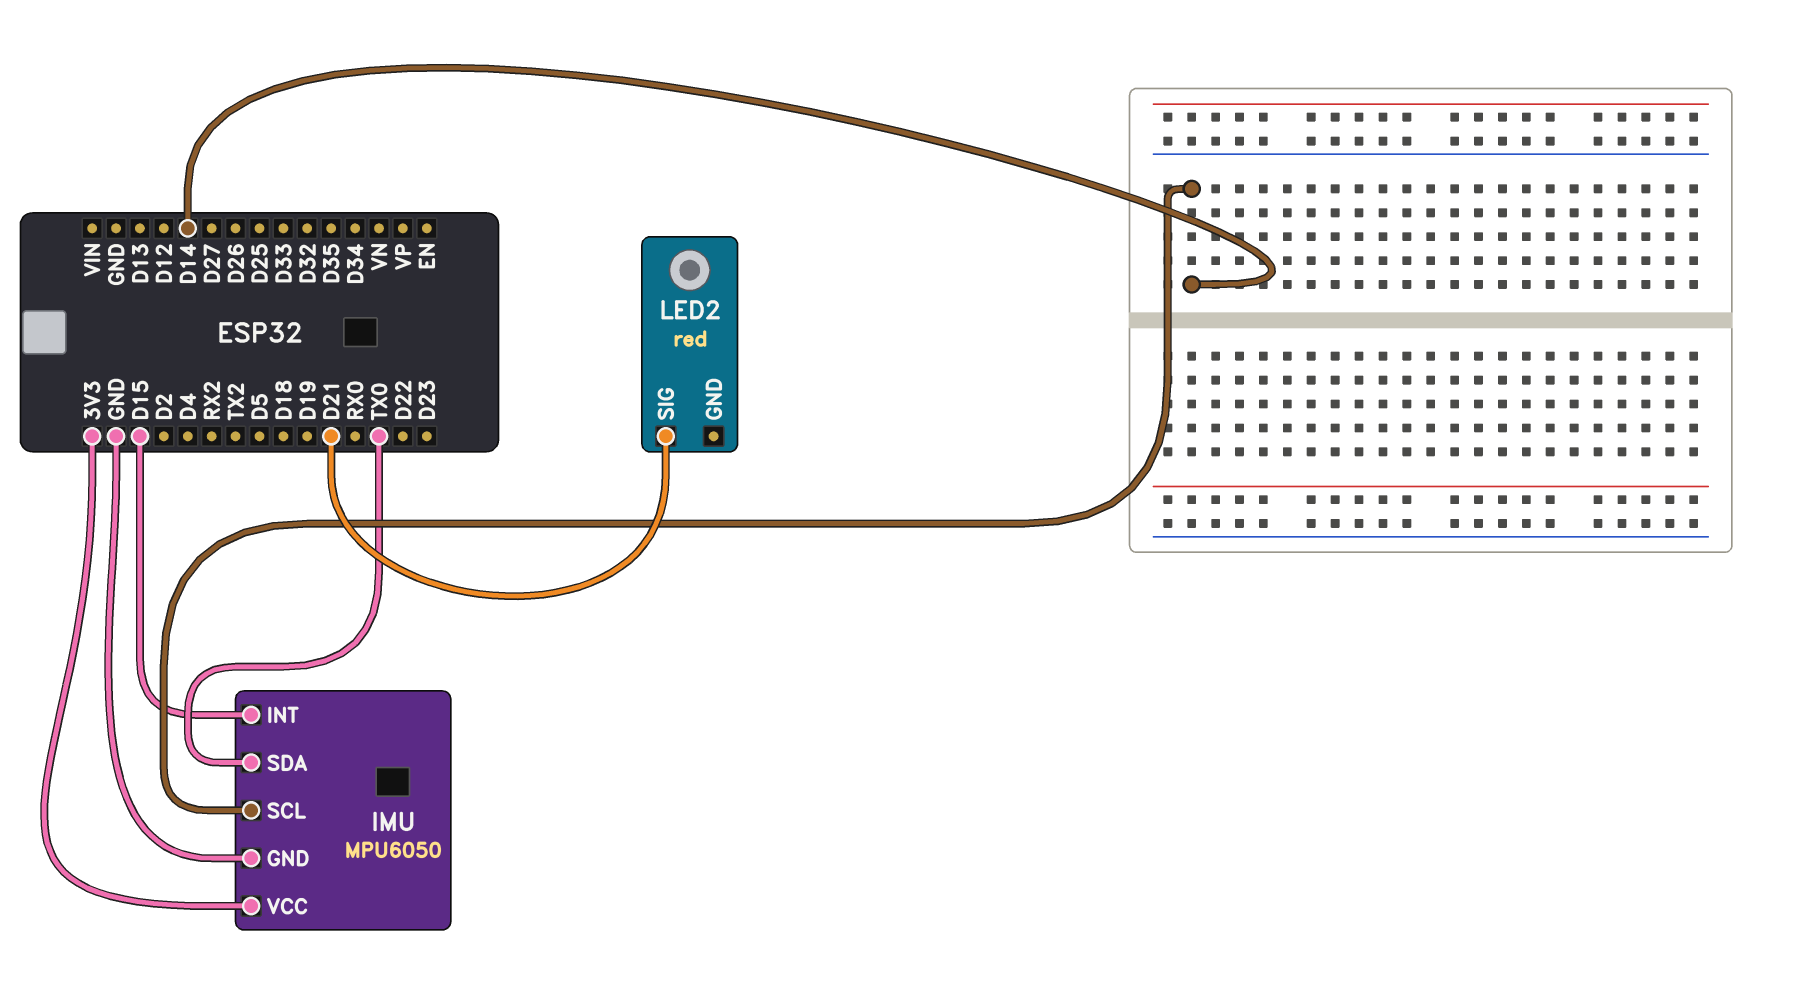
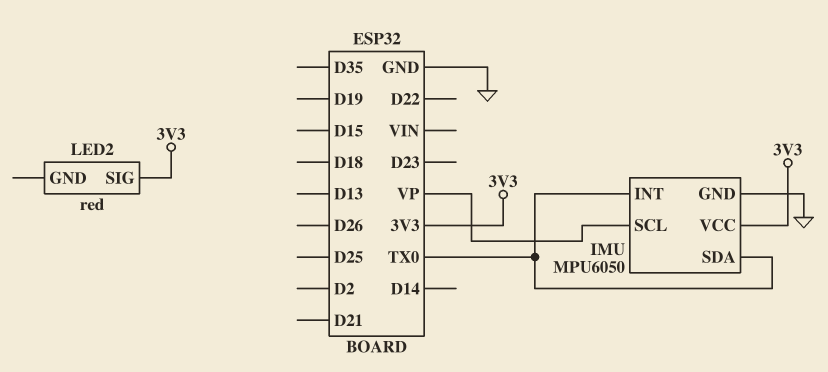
IMU pin INT: D15 -> TX0
IMU pin SCL: D14 -> VP
LED2 pin SIG: D21 -> 3V3

